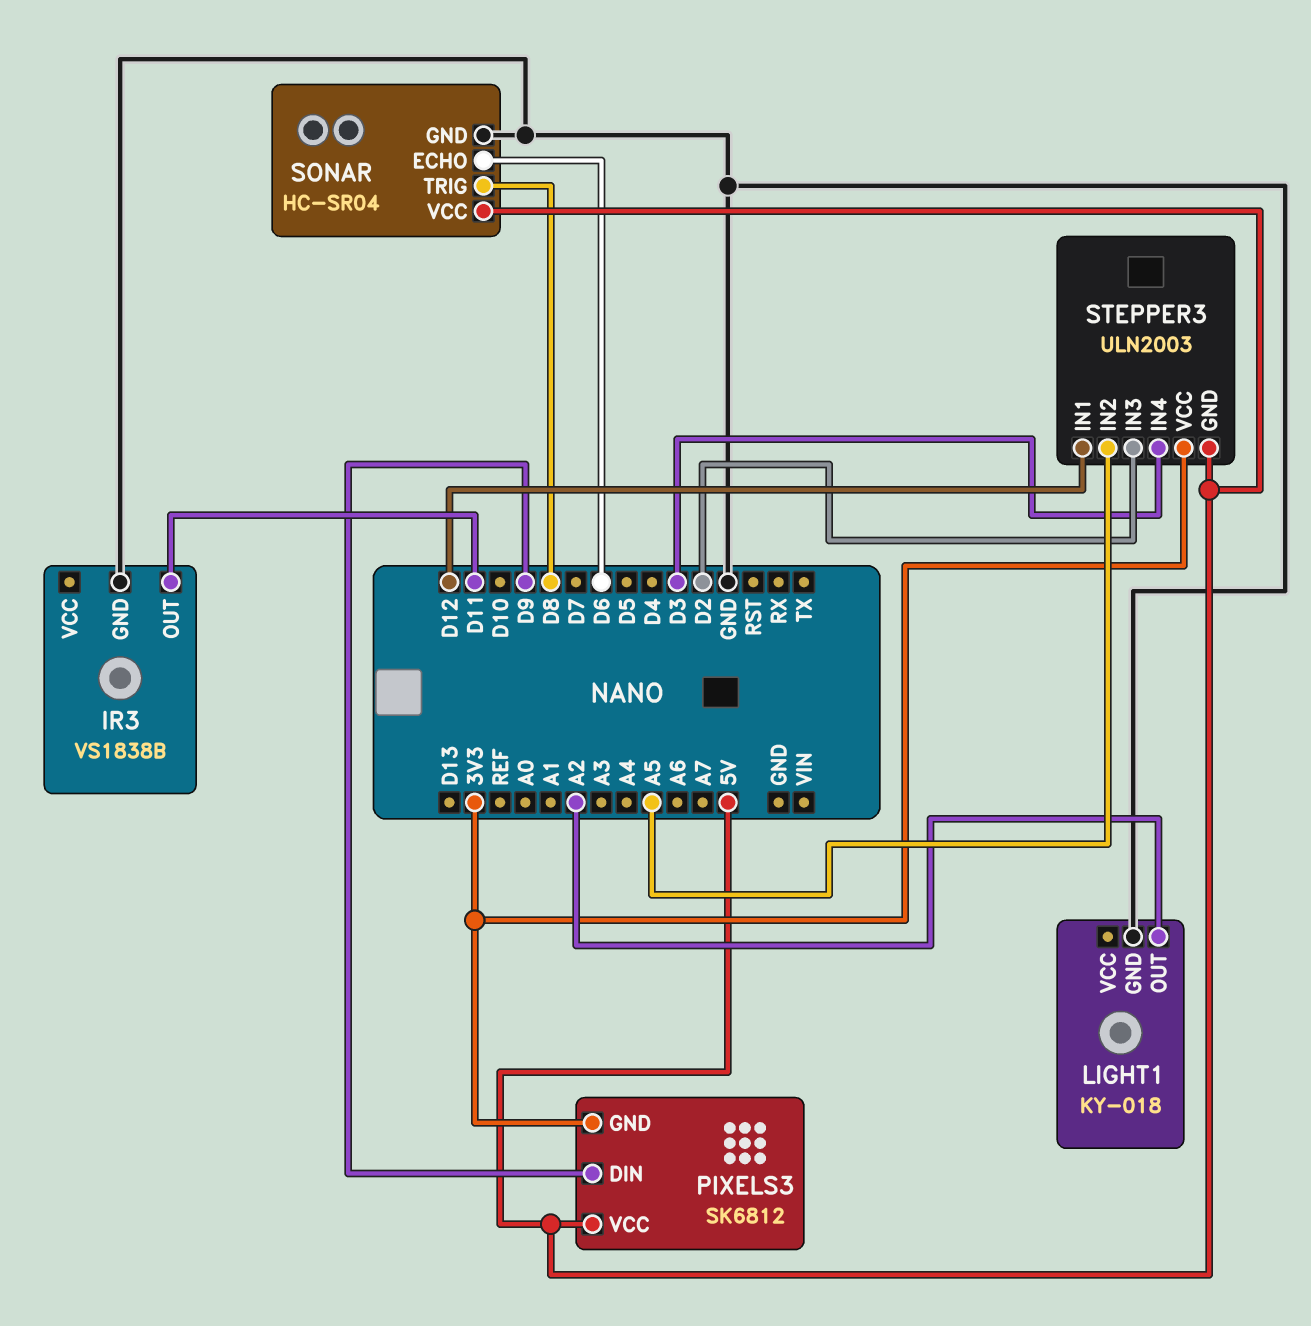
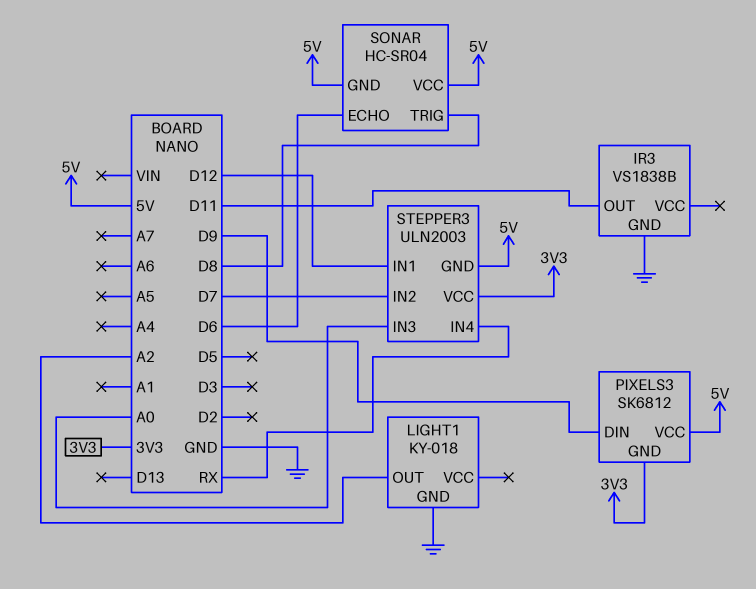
SONAR pin GND: GND -> 5V
STEPPER3 pin IN2: A5 -> D7
STEPPER3 pin IN3: D2 -> A0
STEPPER3 pin IN4: D3 -> RX

